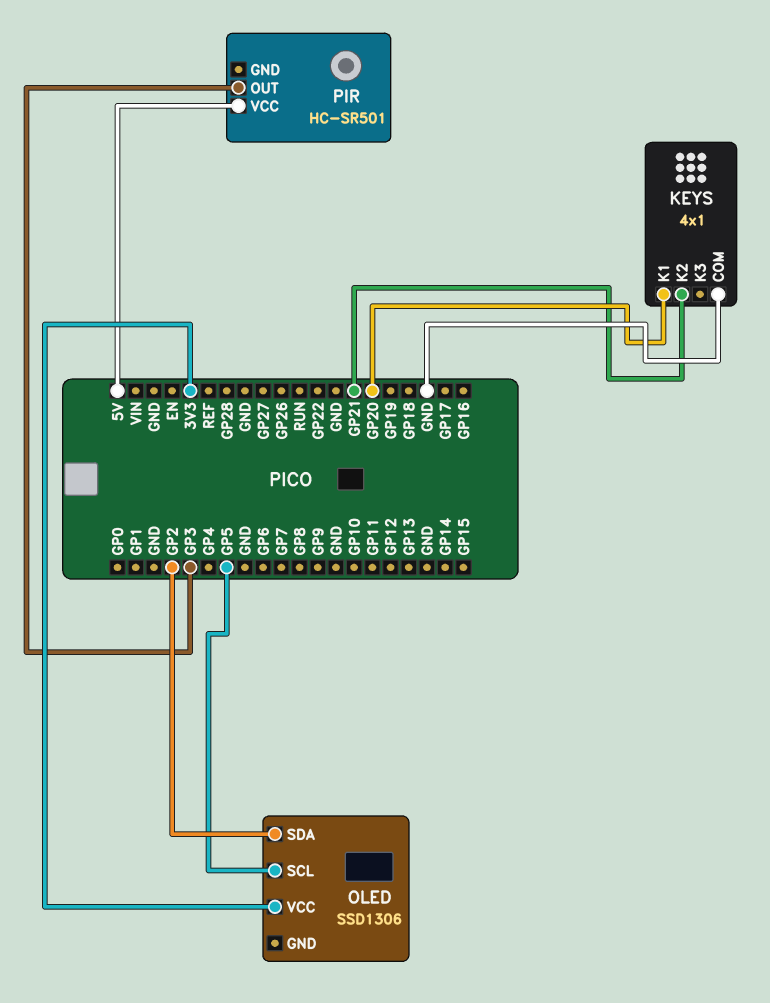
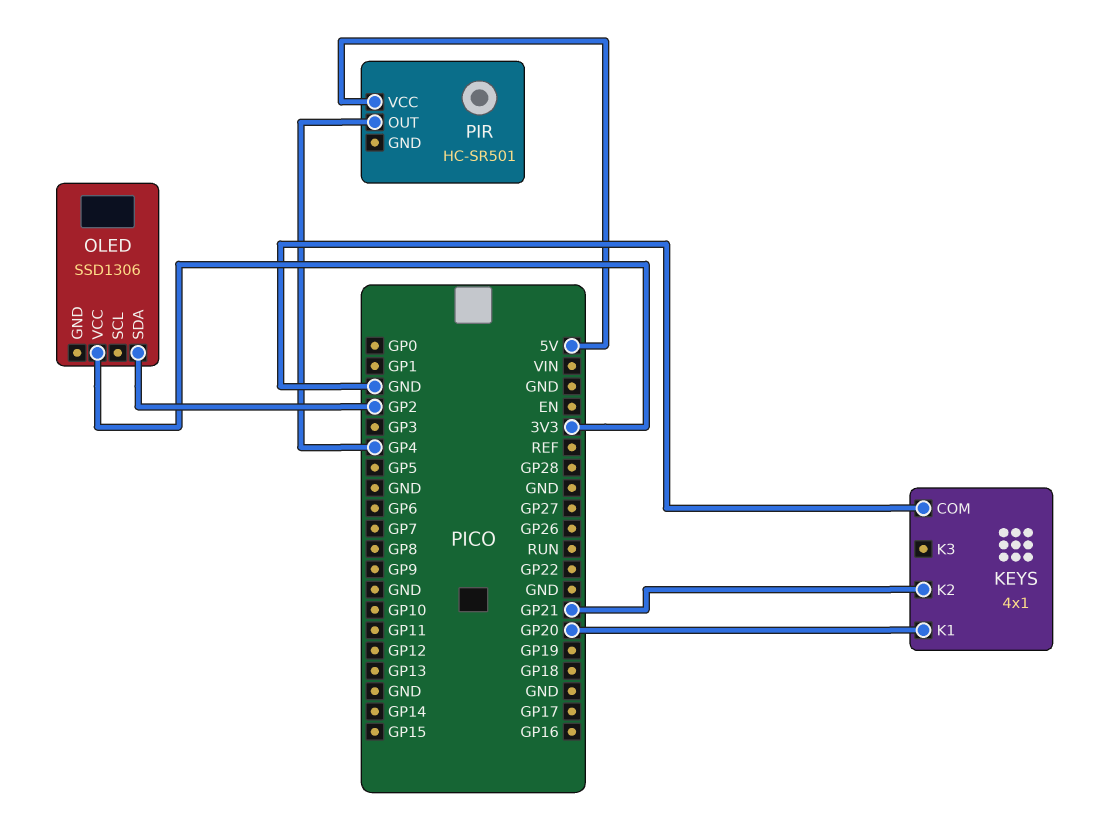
OLED pin SCL: GP5 -> none
PIR pin OUT: GP3 -> GP4

